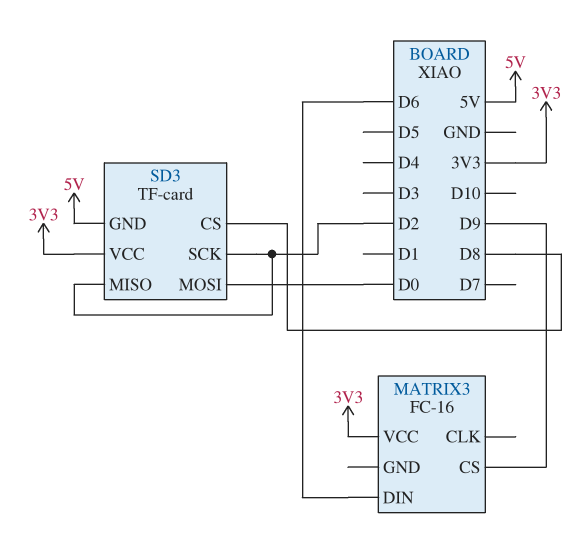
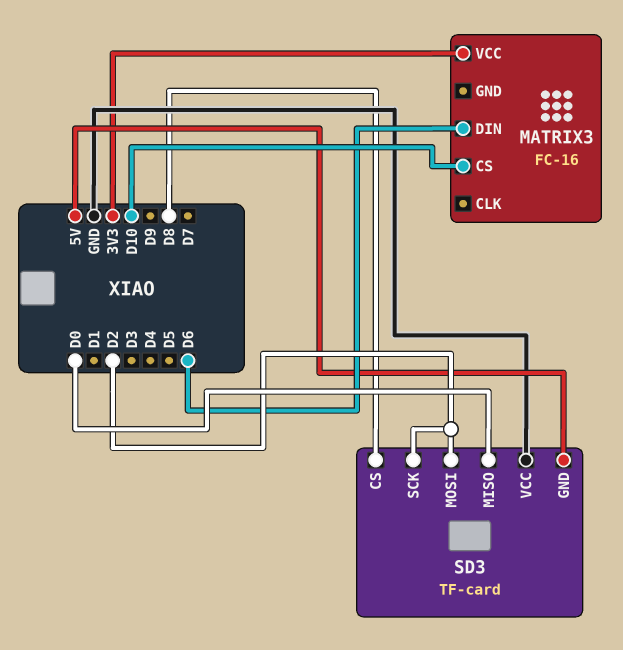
MATRIX3 pin CS: D9 -> D10
SD3 pin MISO: D2 -> D0
SD3 pin MOSI: D0 -> D2
SD3 pin VCC: 3V3 -> GND

